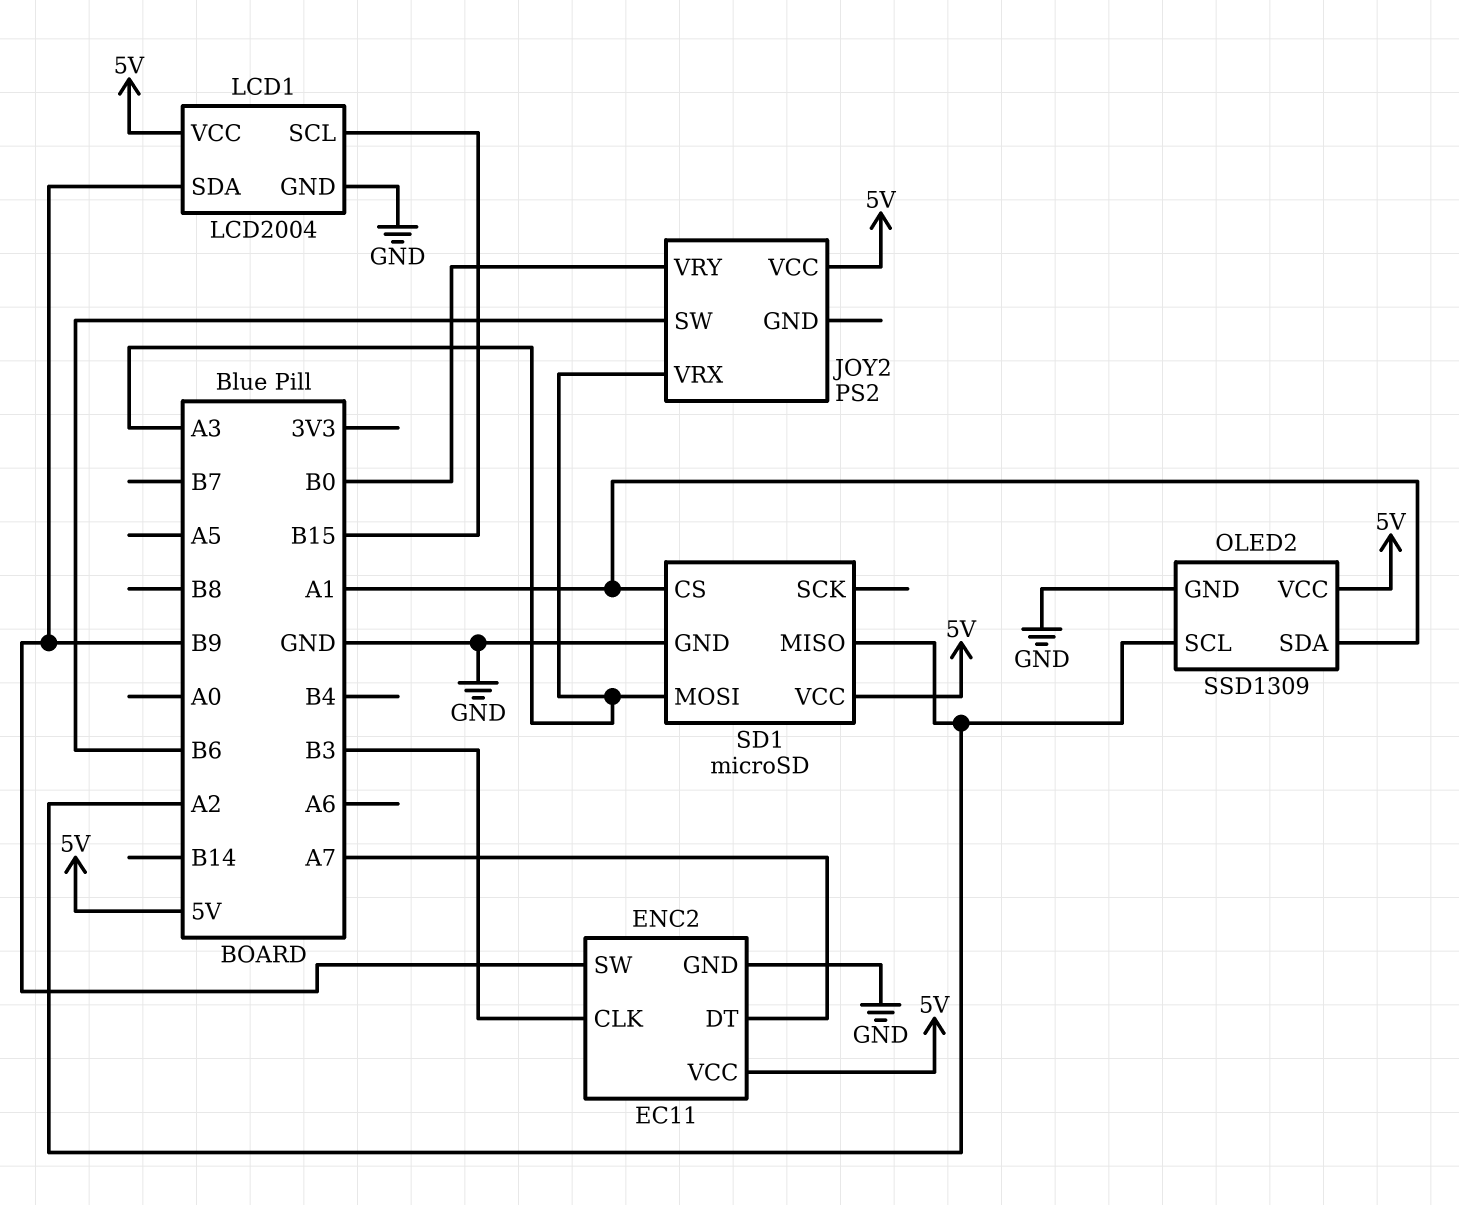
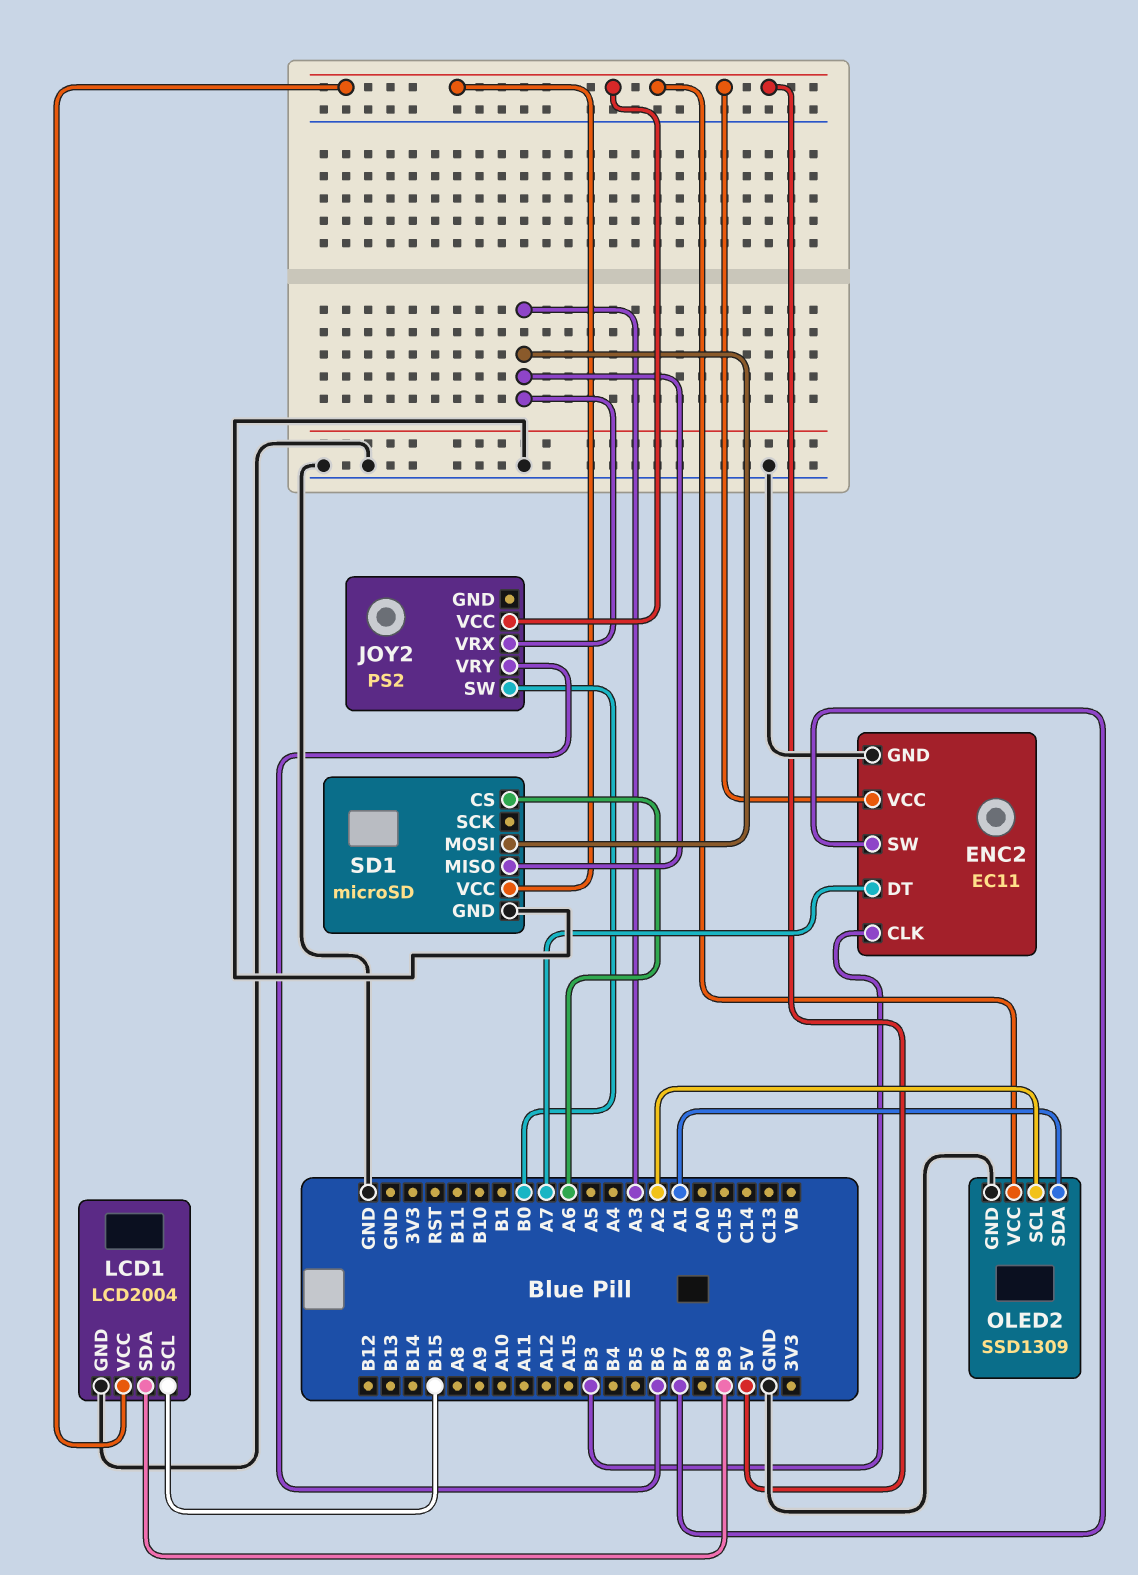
ENC2 pin SW: B9 -> B7
JOY2 pin SW: B6 -> B0
JOY2 pin VRY: B0 -> B6
SD1 pin CS: A1 -> A6
SD1 pin MISO: A2 -> A3

